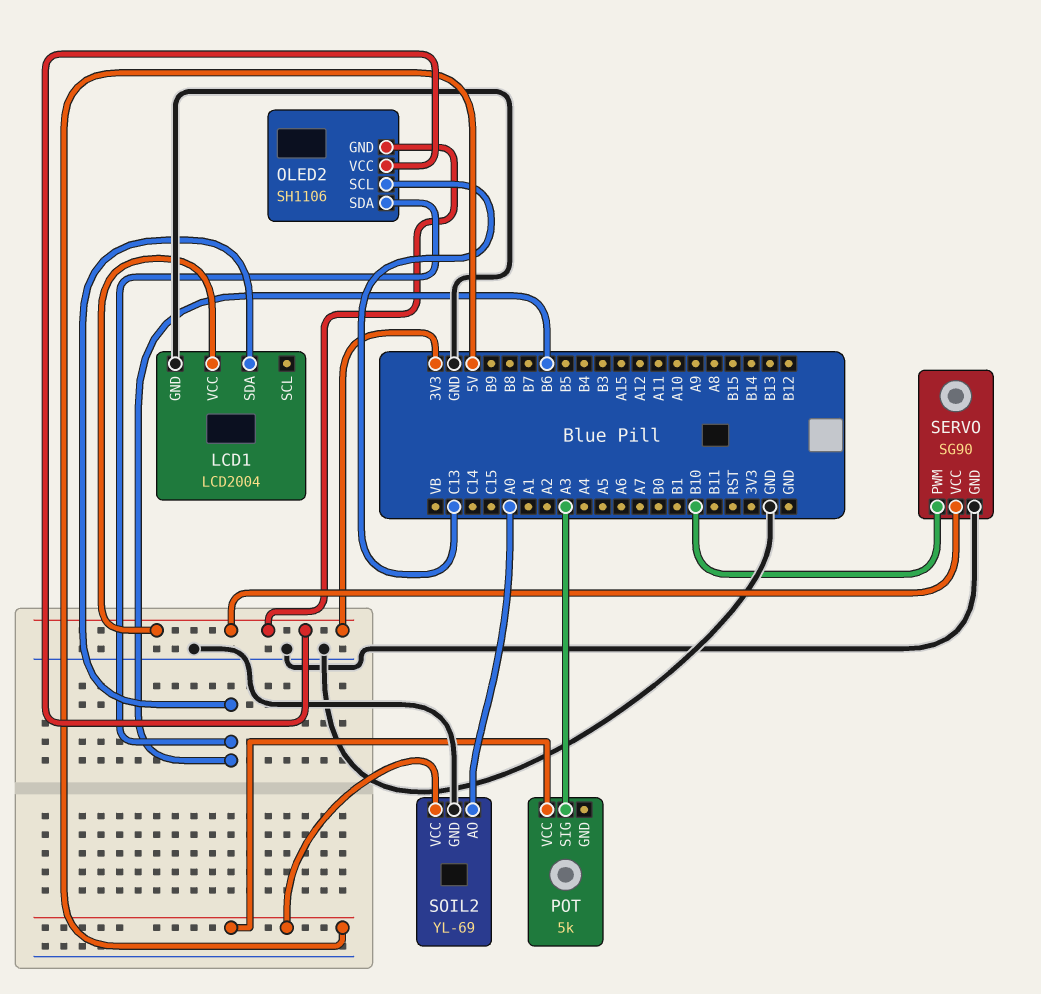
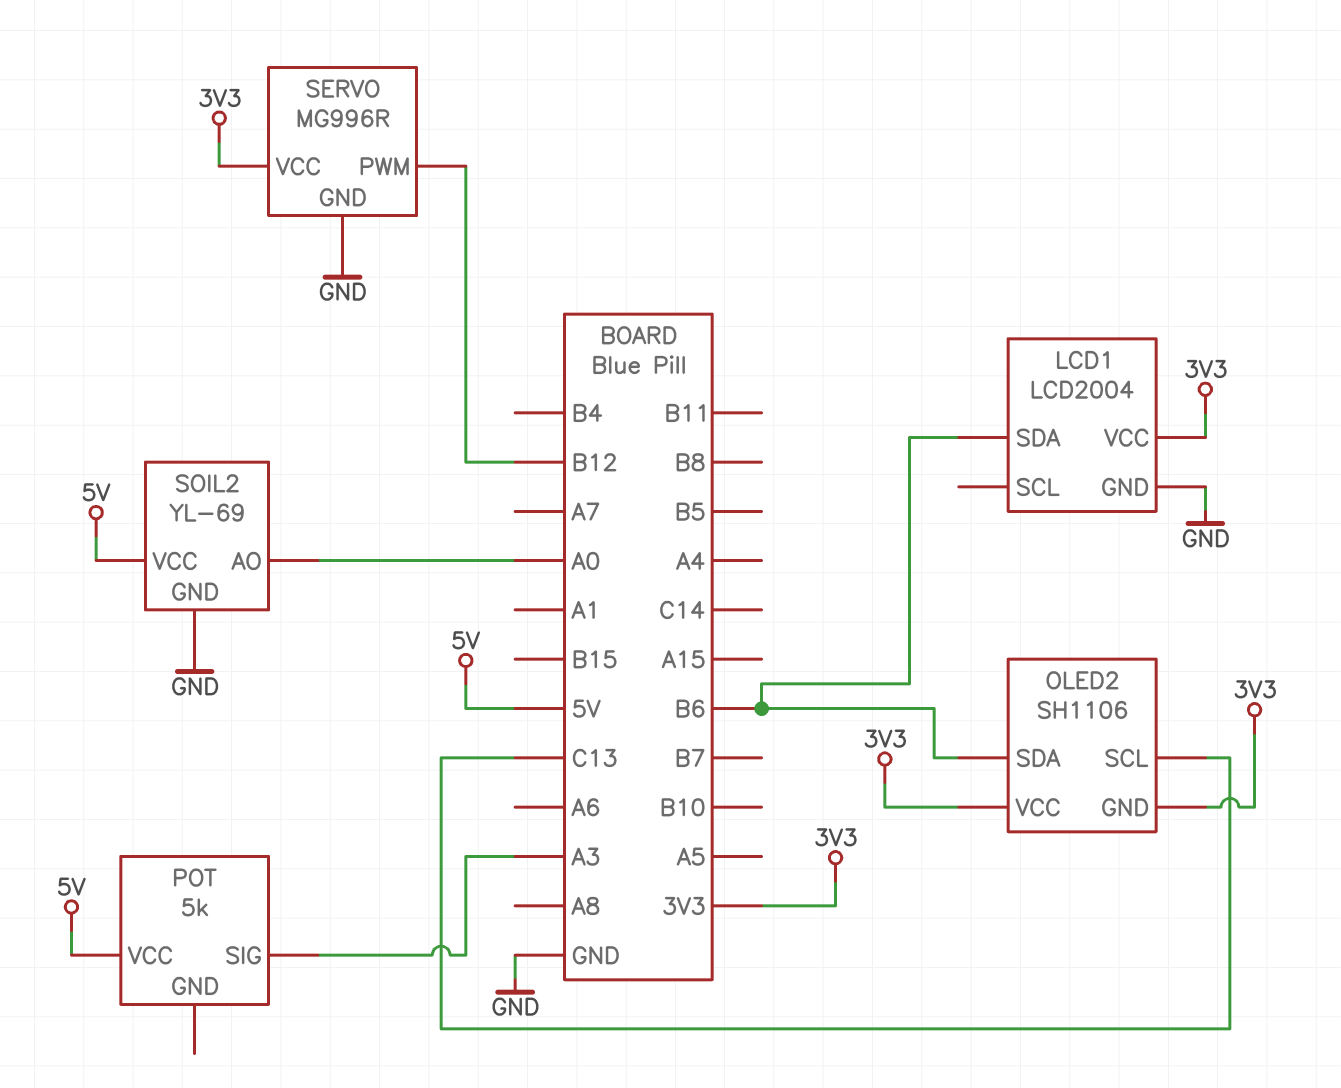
SERVO: SG90 -> MG996R
SERVO pin PWM: B10 -> B12

